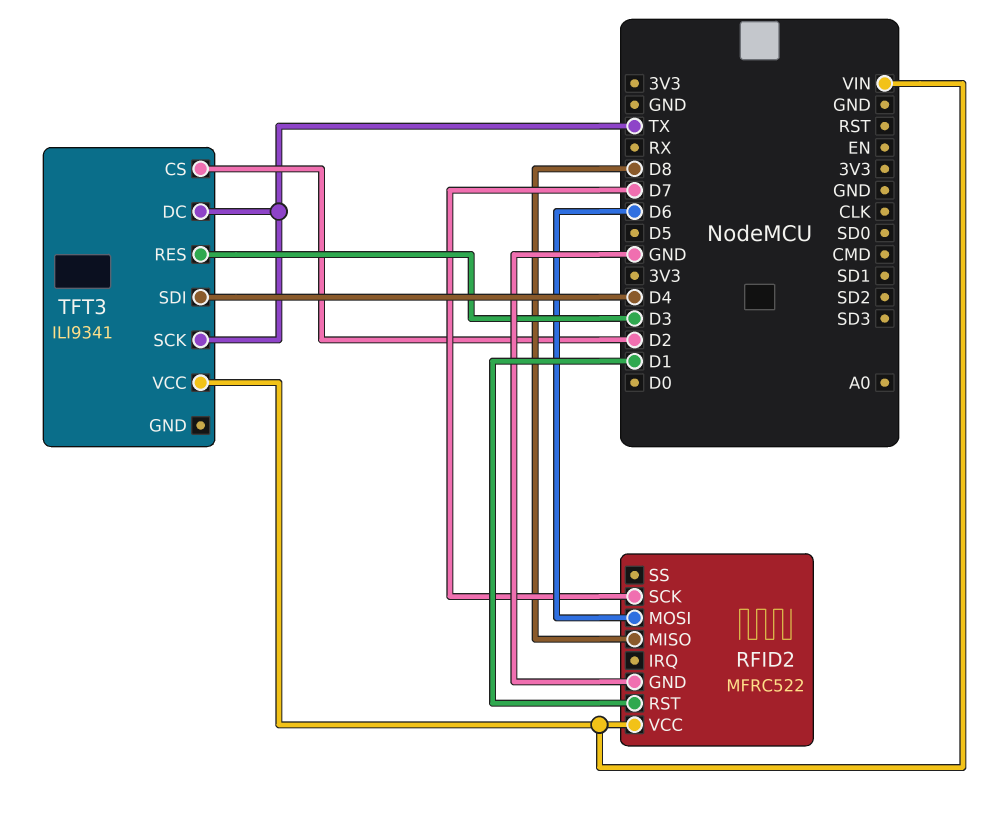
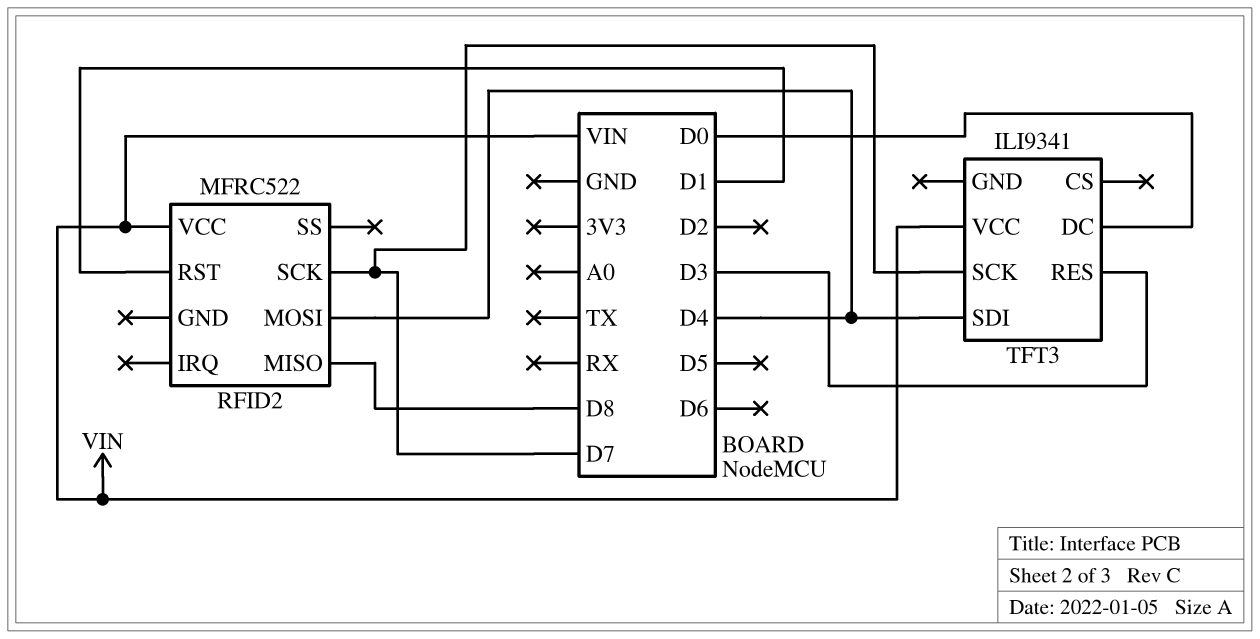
RFID2 pin GND: GND -> none
RFID2 pin MOSI: D6 -> D4
TFT3 pin CS: D2 -> none
TFT3 pin DC: TX -> D0
TFT3 pin SCK: TX -> D7

